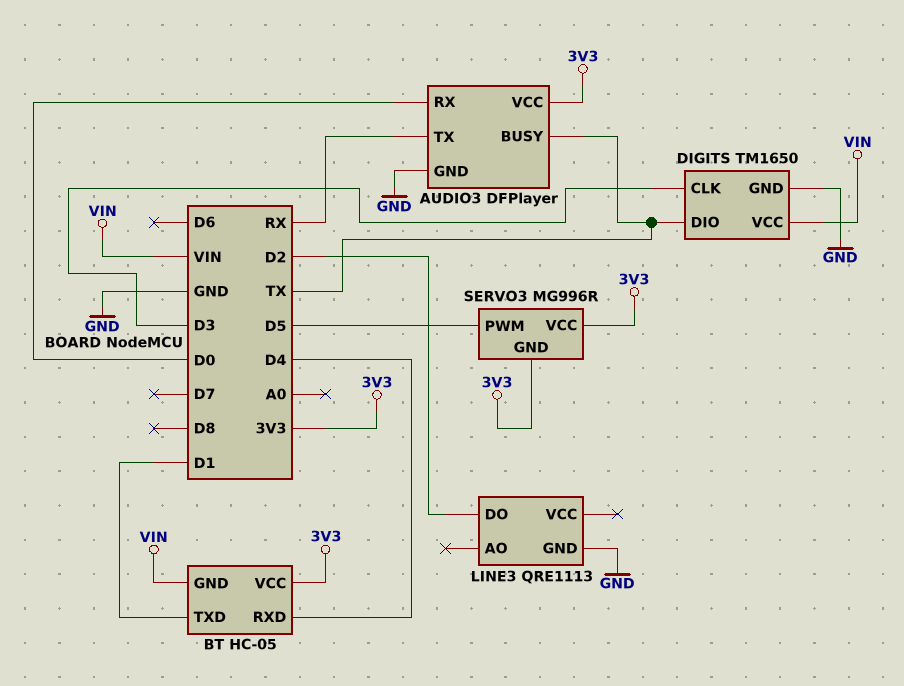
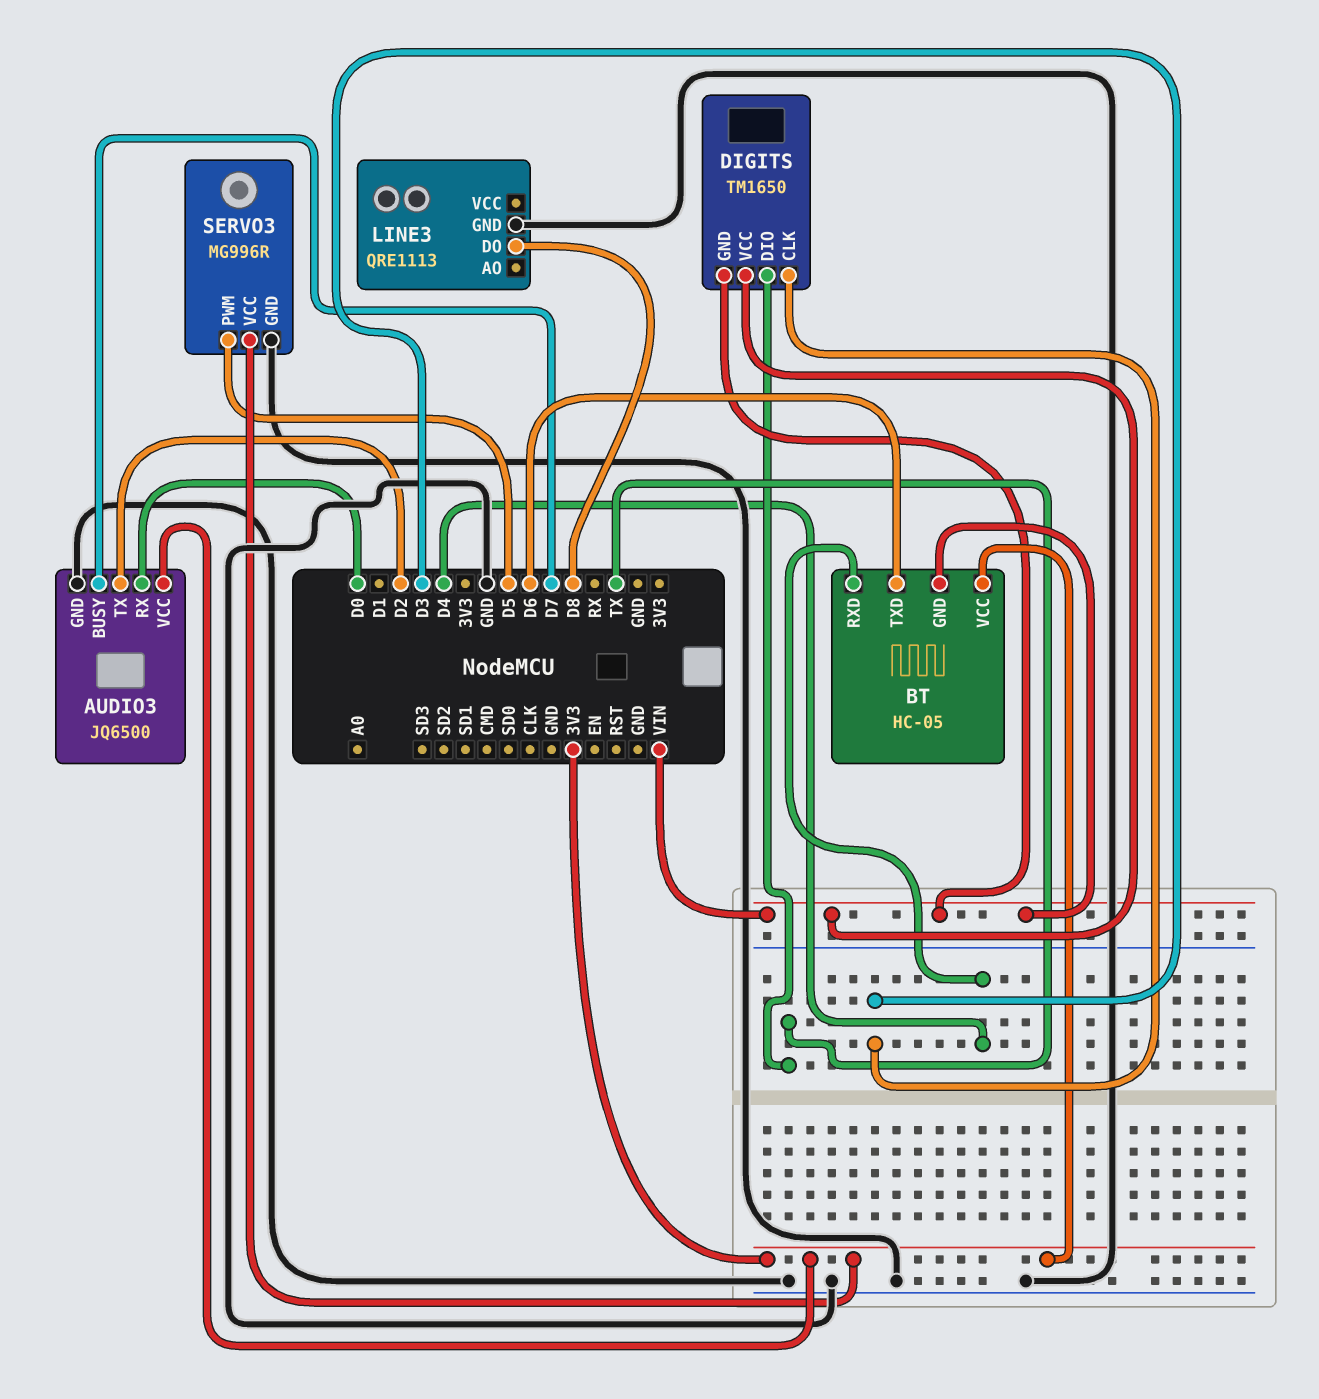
AUDIO3: DFPlayer -> JQ6500
AUDIO3 pin BUSY: TX -> D7
AUDIO3 pin TX: RX -> D2
BT pin TXD: D1 -> D6
DIGITS pin GND: GND -> VIN
LINE3 pin DO: D2 -> D8
SERVO3 pin GND: 3V3 -> GND

